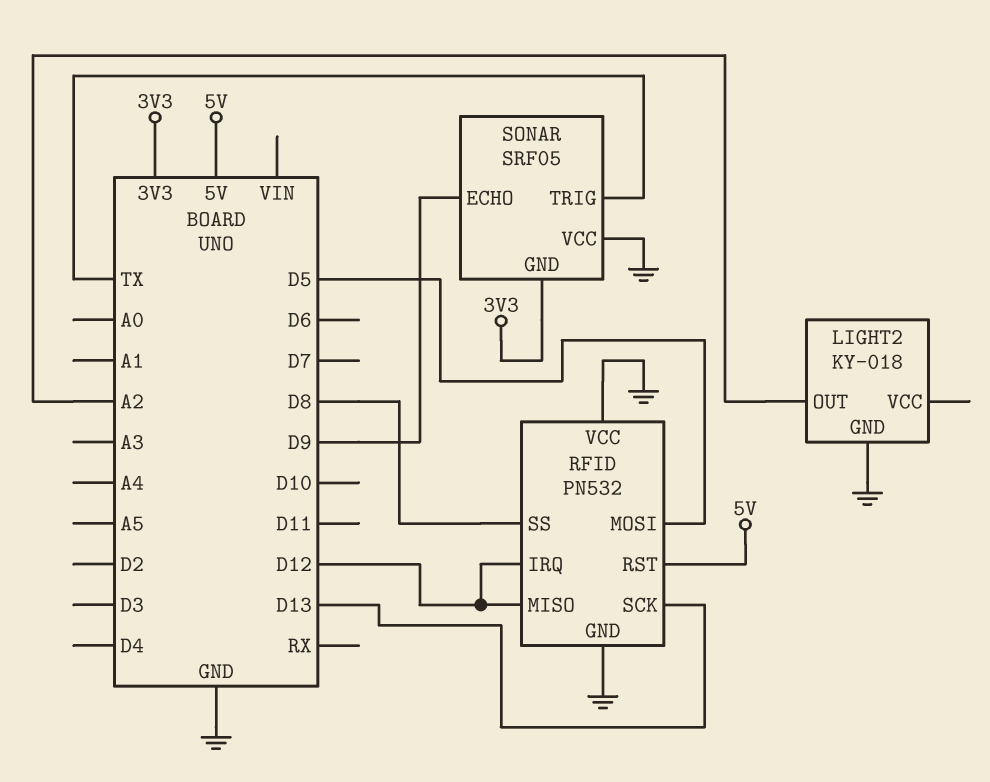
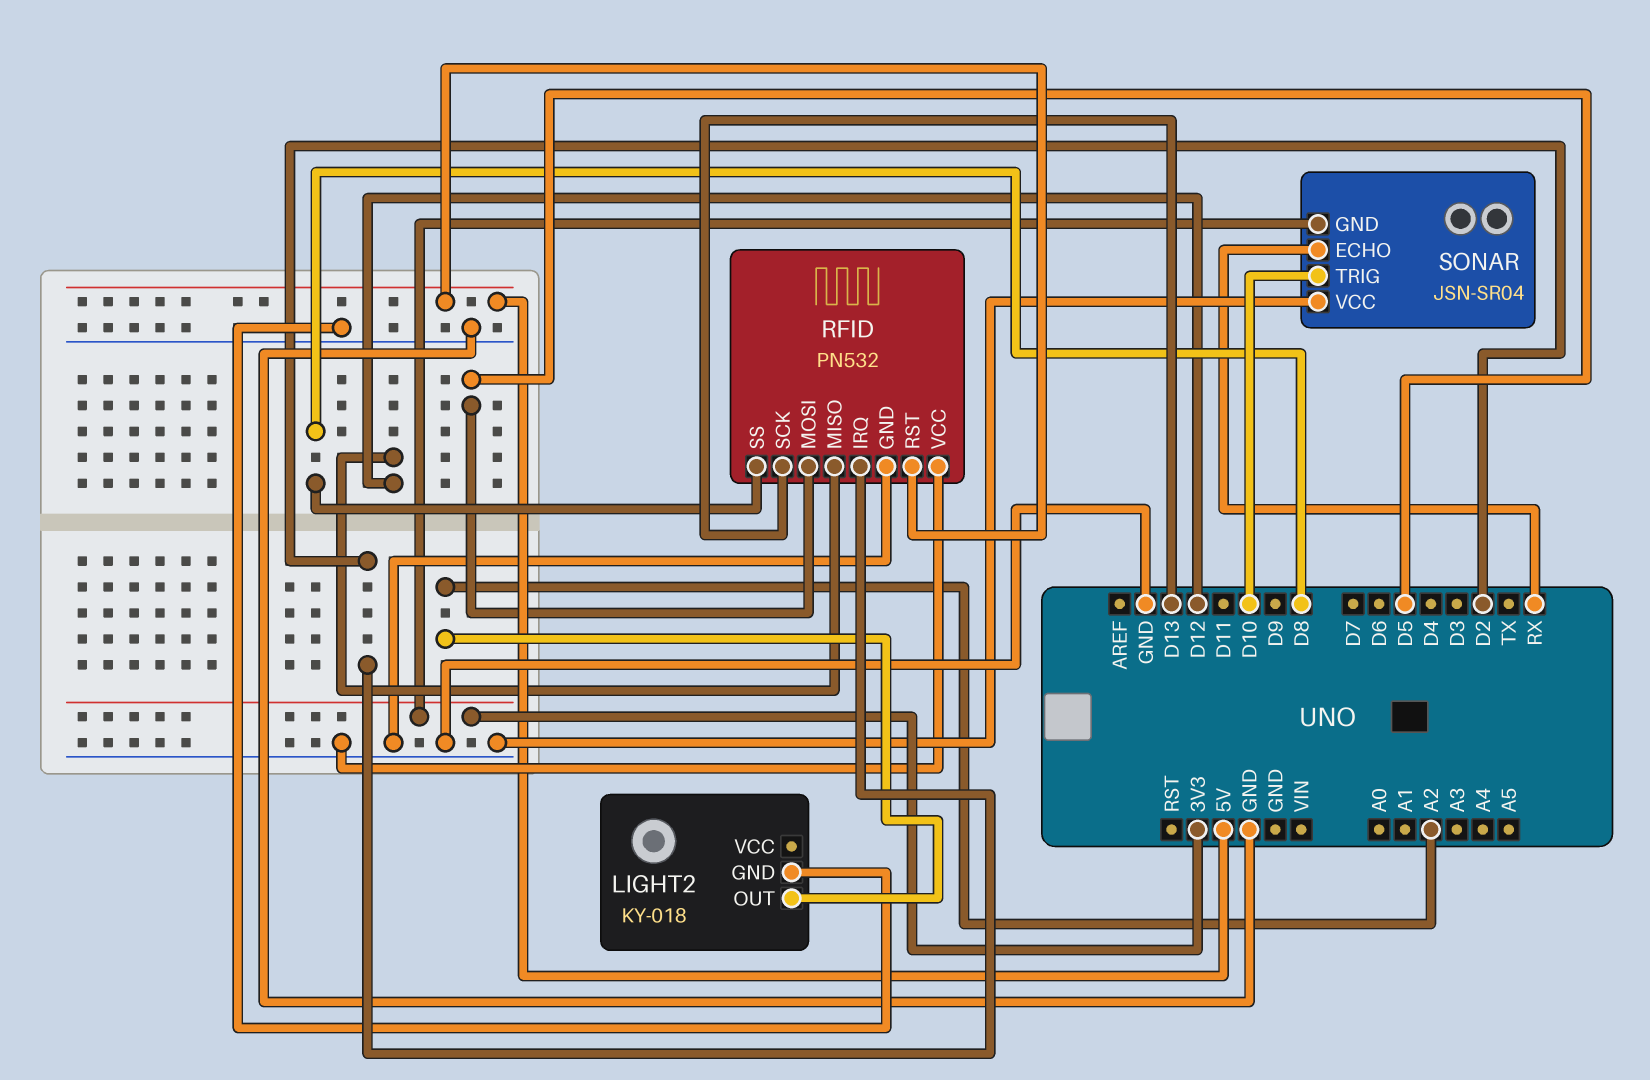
RFID pin IRQ: D12 -> D2
SONAR: SRF05 -> JSN-SR04
SONAR pin ECHO: D9 -> RX
SONAR pin TRIG: TX -> D10

